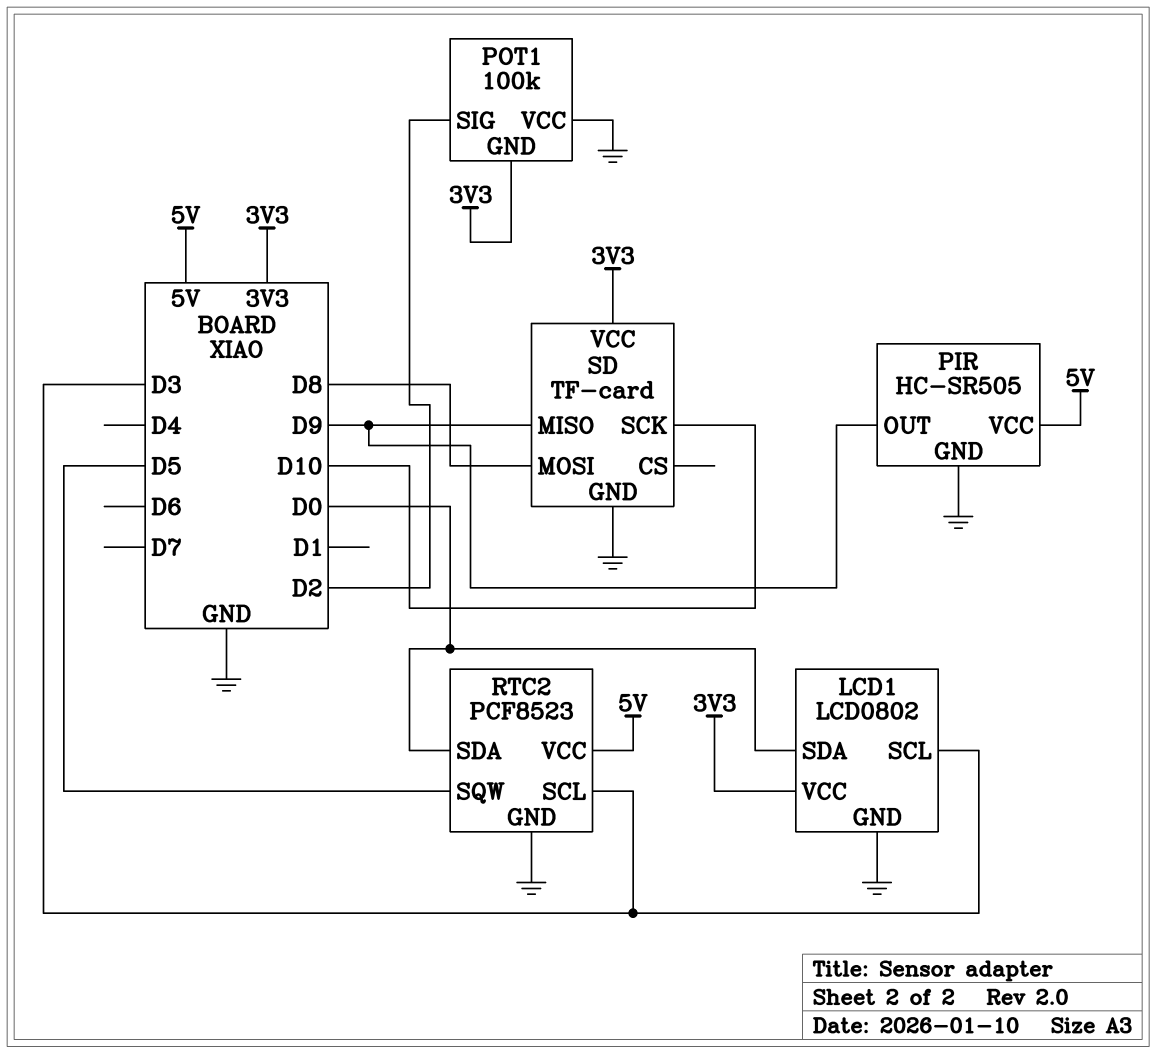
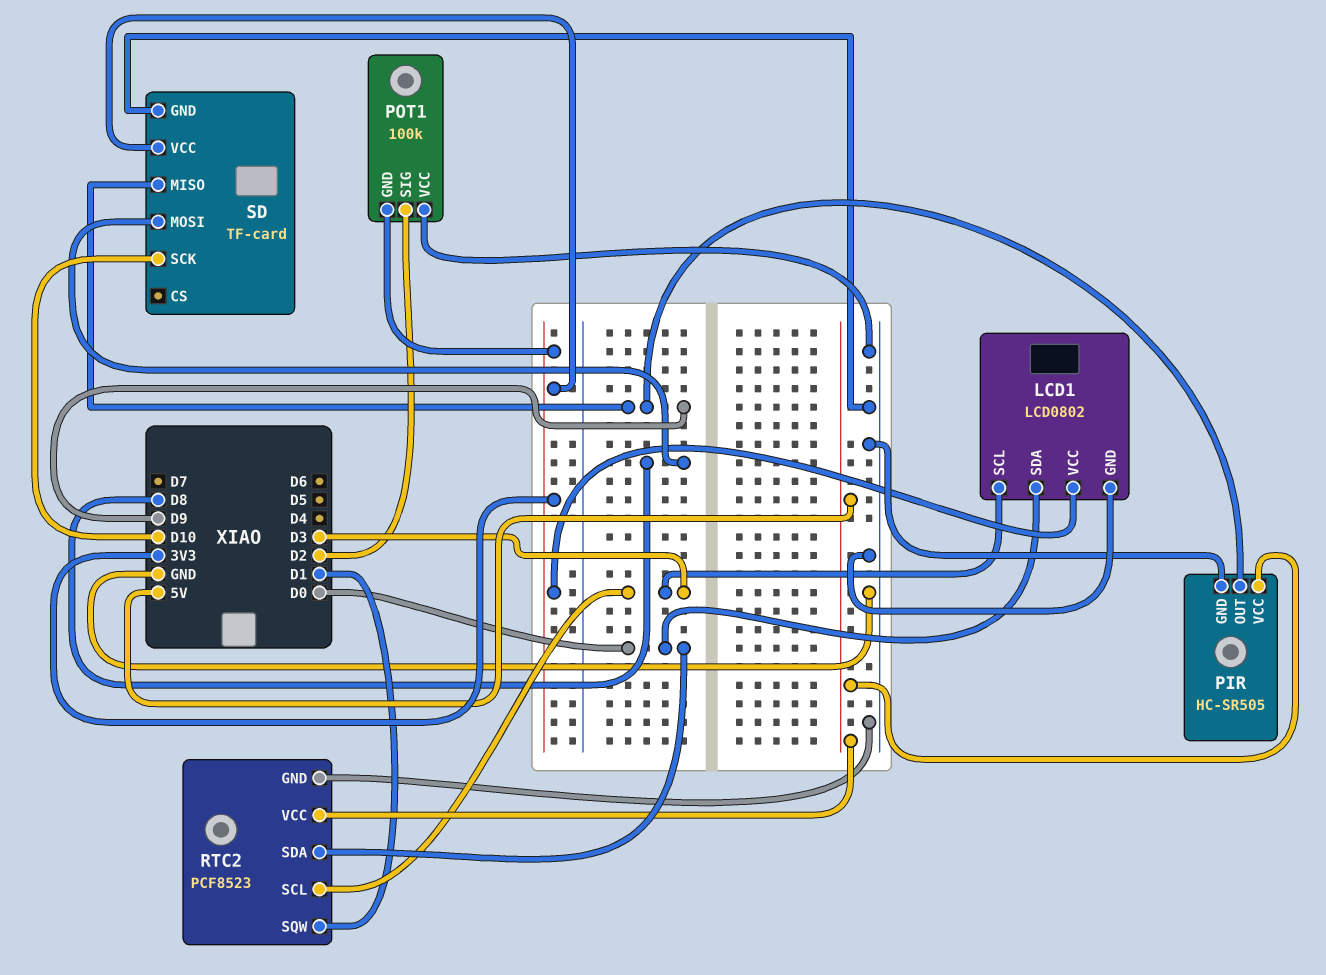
RTC2 pin SQW: D5 -> D1

